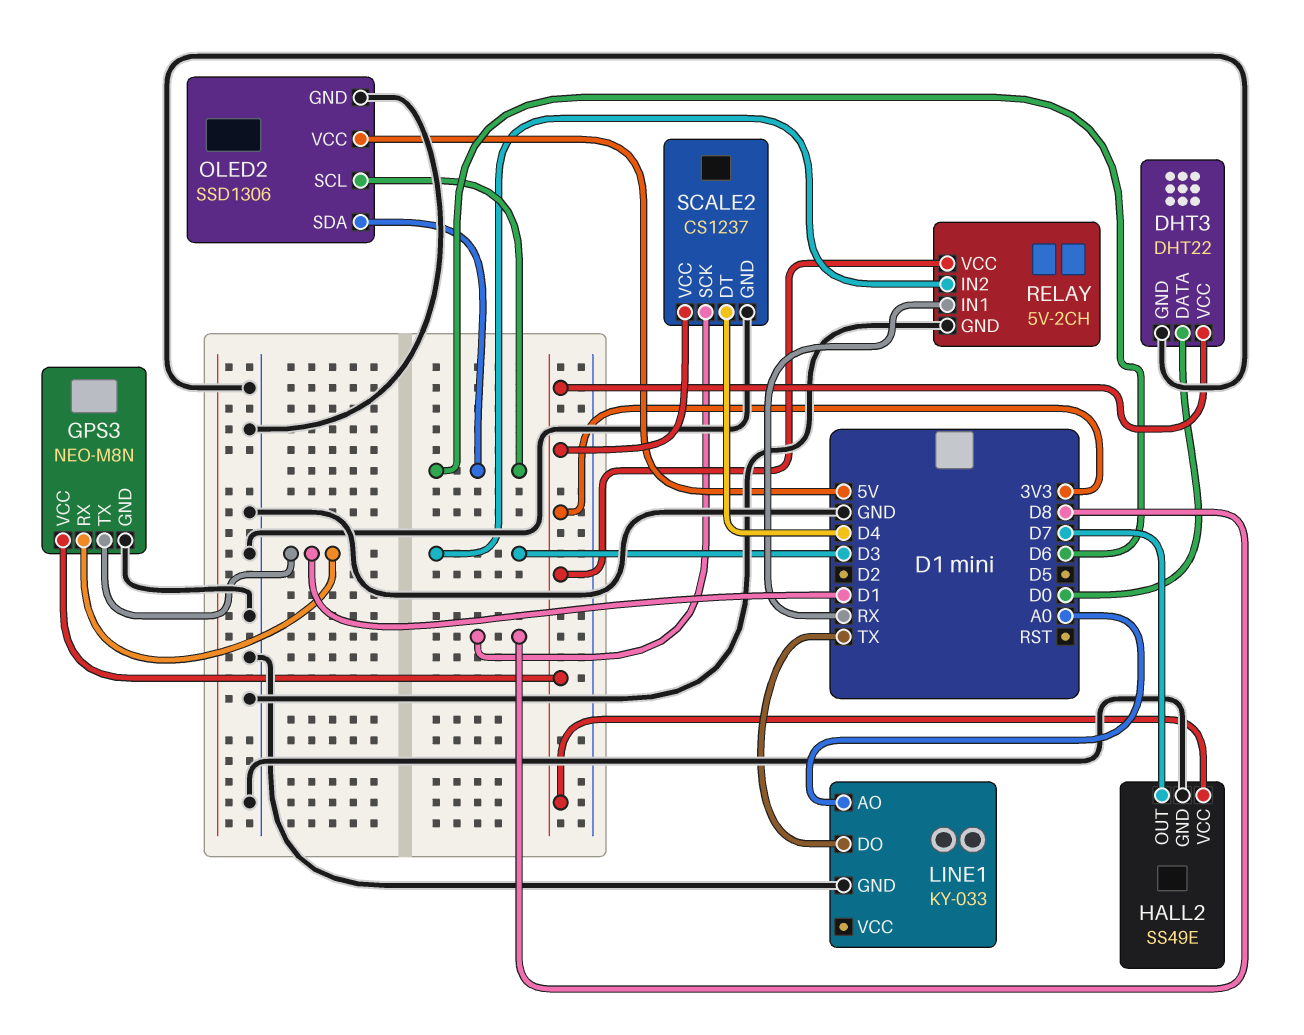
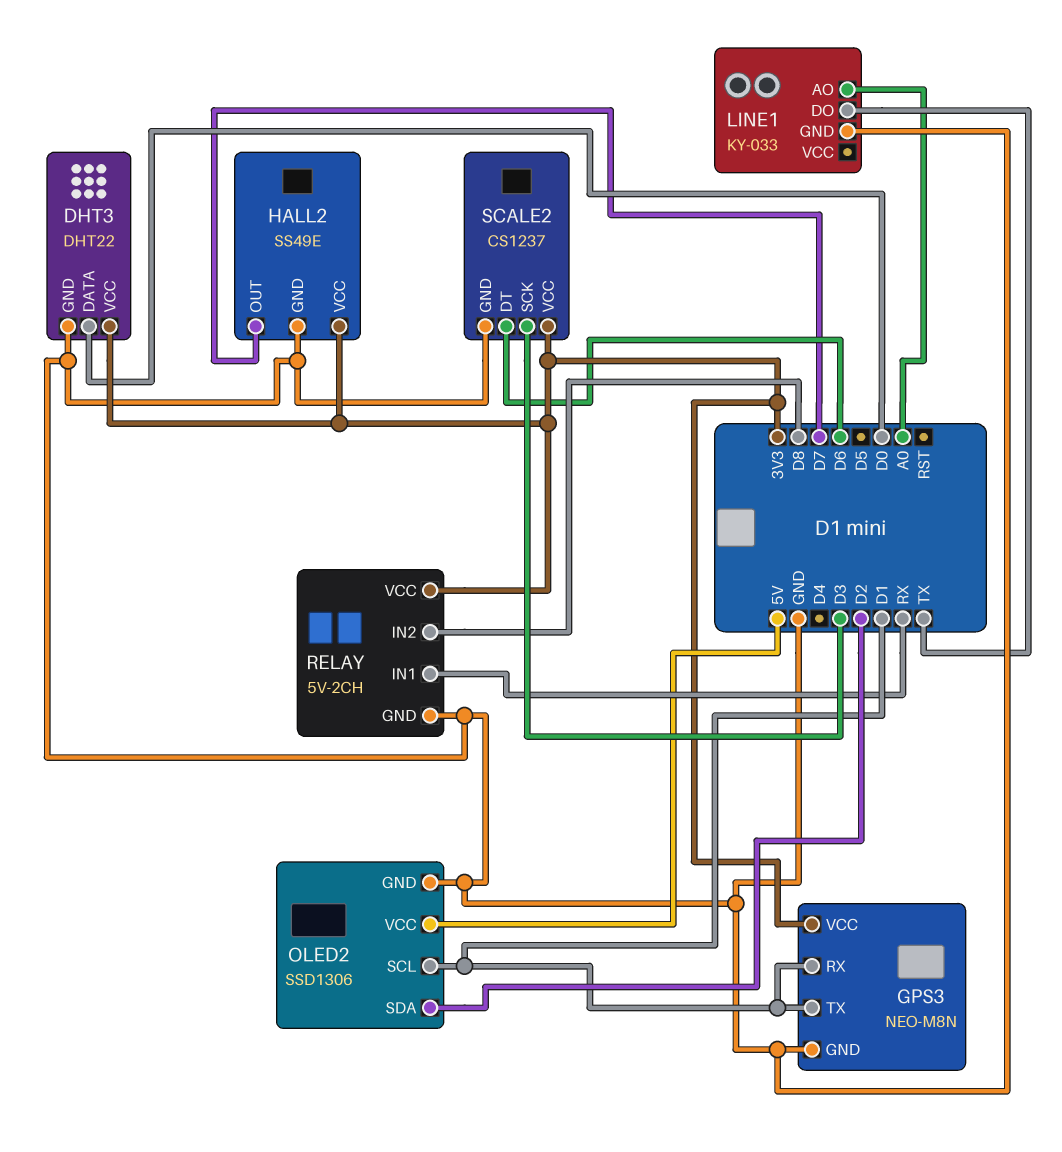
OLED2 pin SCL: D6 -> D1
OLED2 pin SDA: D6 -> D2
RELAY pin IN2: D3 -> D8
SCALE2 pin DT: D4 -> D6
SCALE2 pin SCK: D8 -> D3

